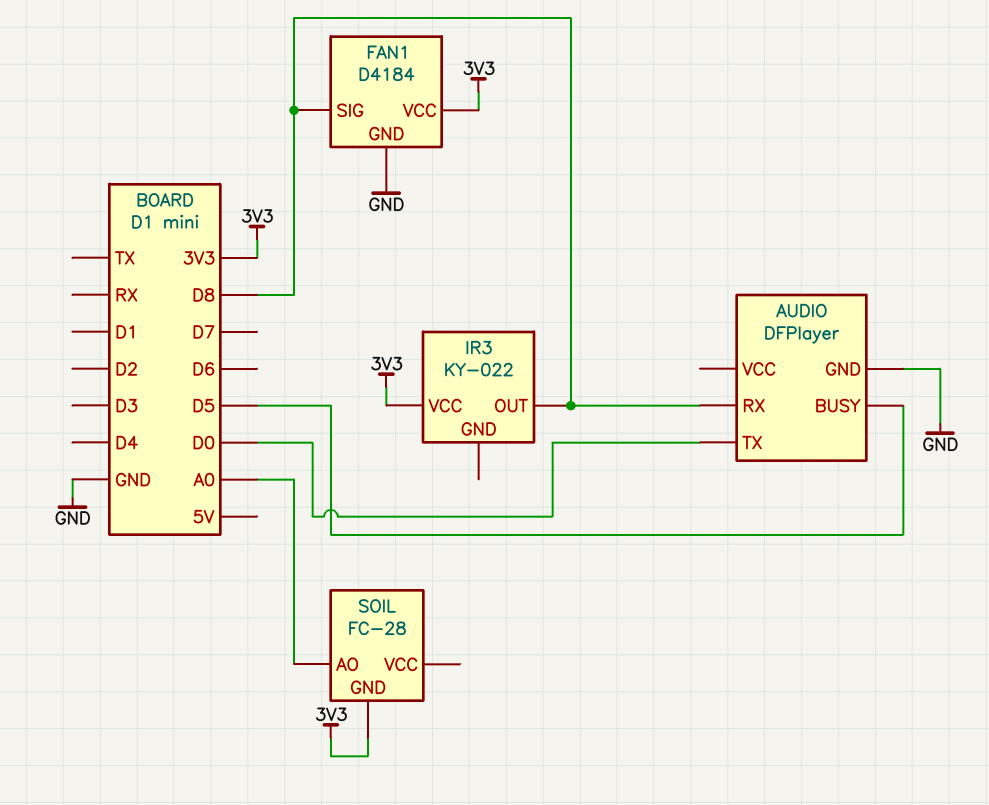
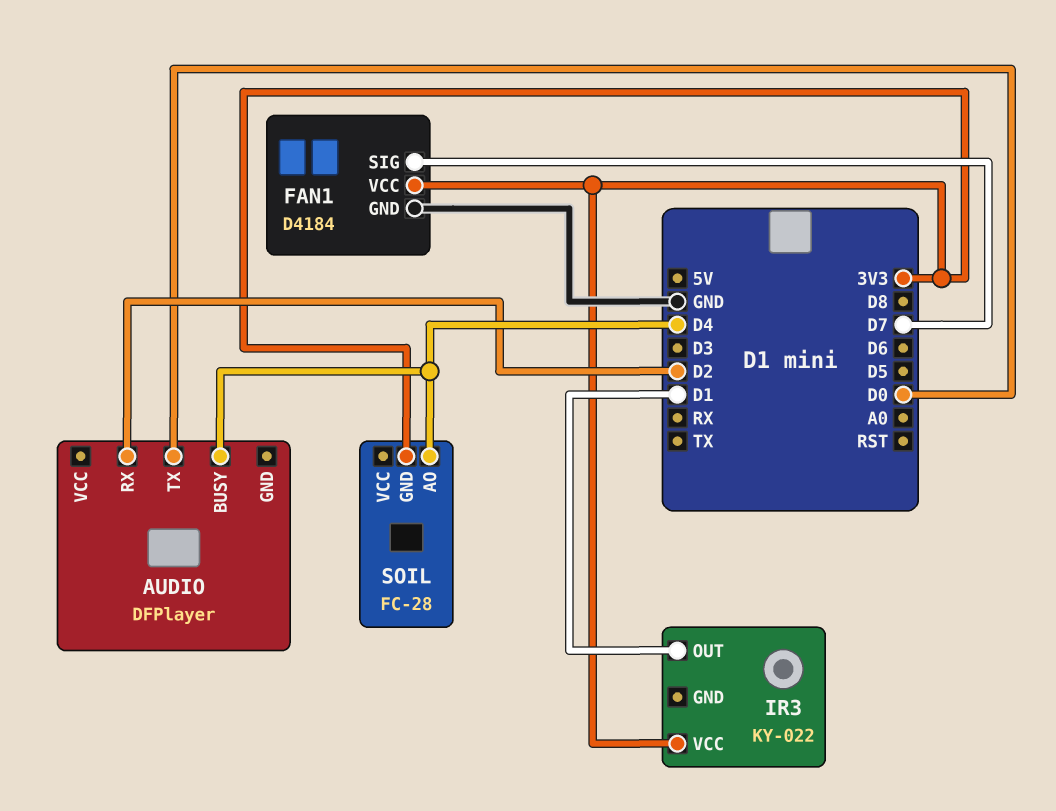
AUDIO pin BUSY: D5 -> D4
AUDIO pin GND: GND -> none
AUDIO pin RX: D8 -> D2
FAN1 pin SIG: D8 -> D7
IR3 pin OUT: D8 -> D1
SOIL pin AO: A0 -> D4

